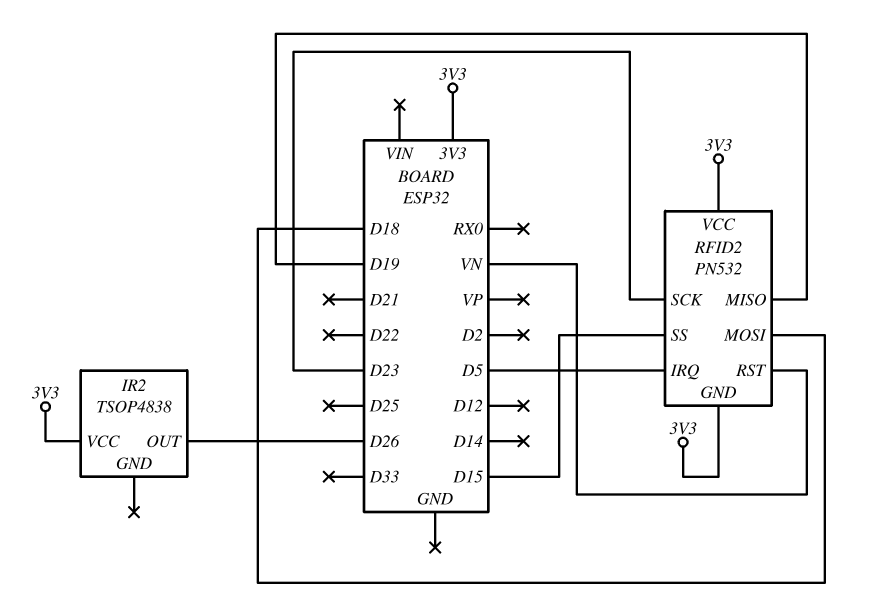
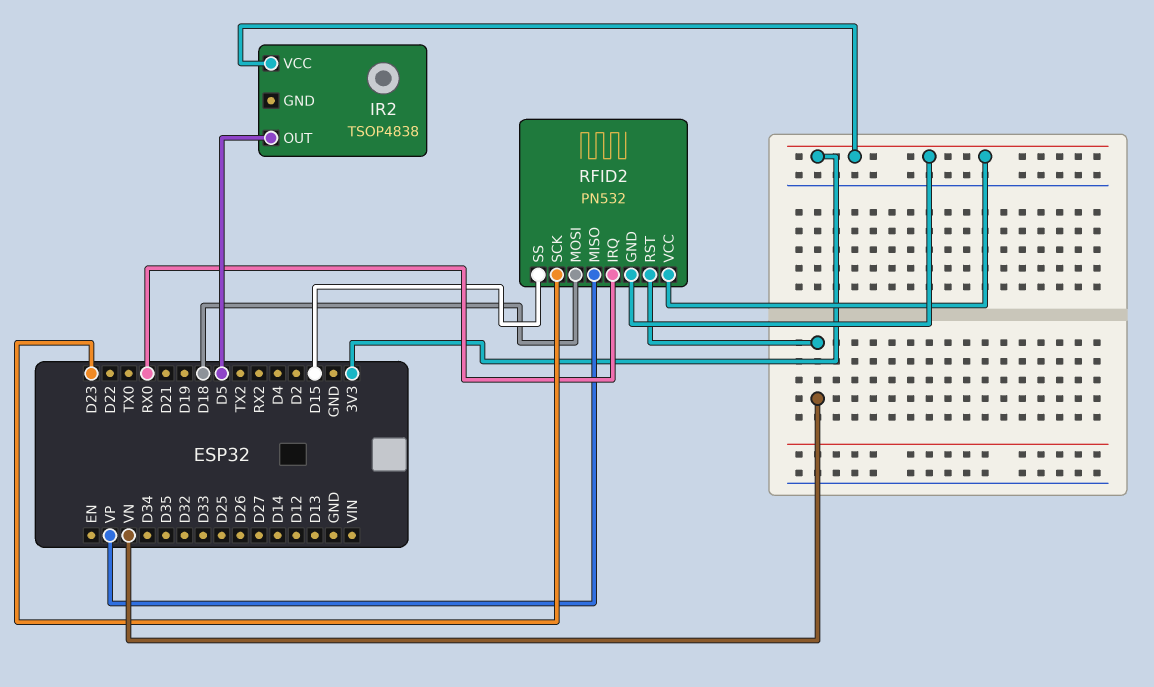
IR2 pin OUT: D26 -> D5
RFID2 pin IRQ: D5 -> RX0
RFID2 pin MISO: D19 -> VP

